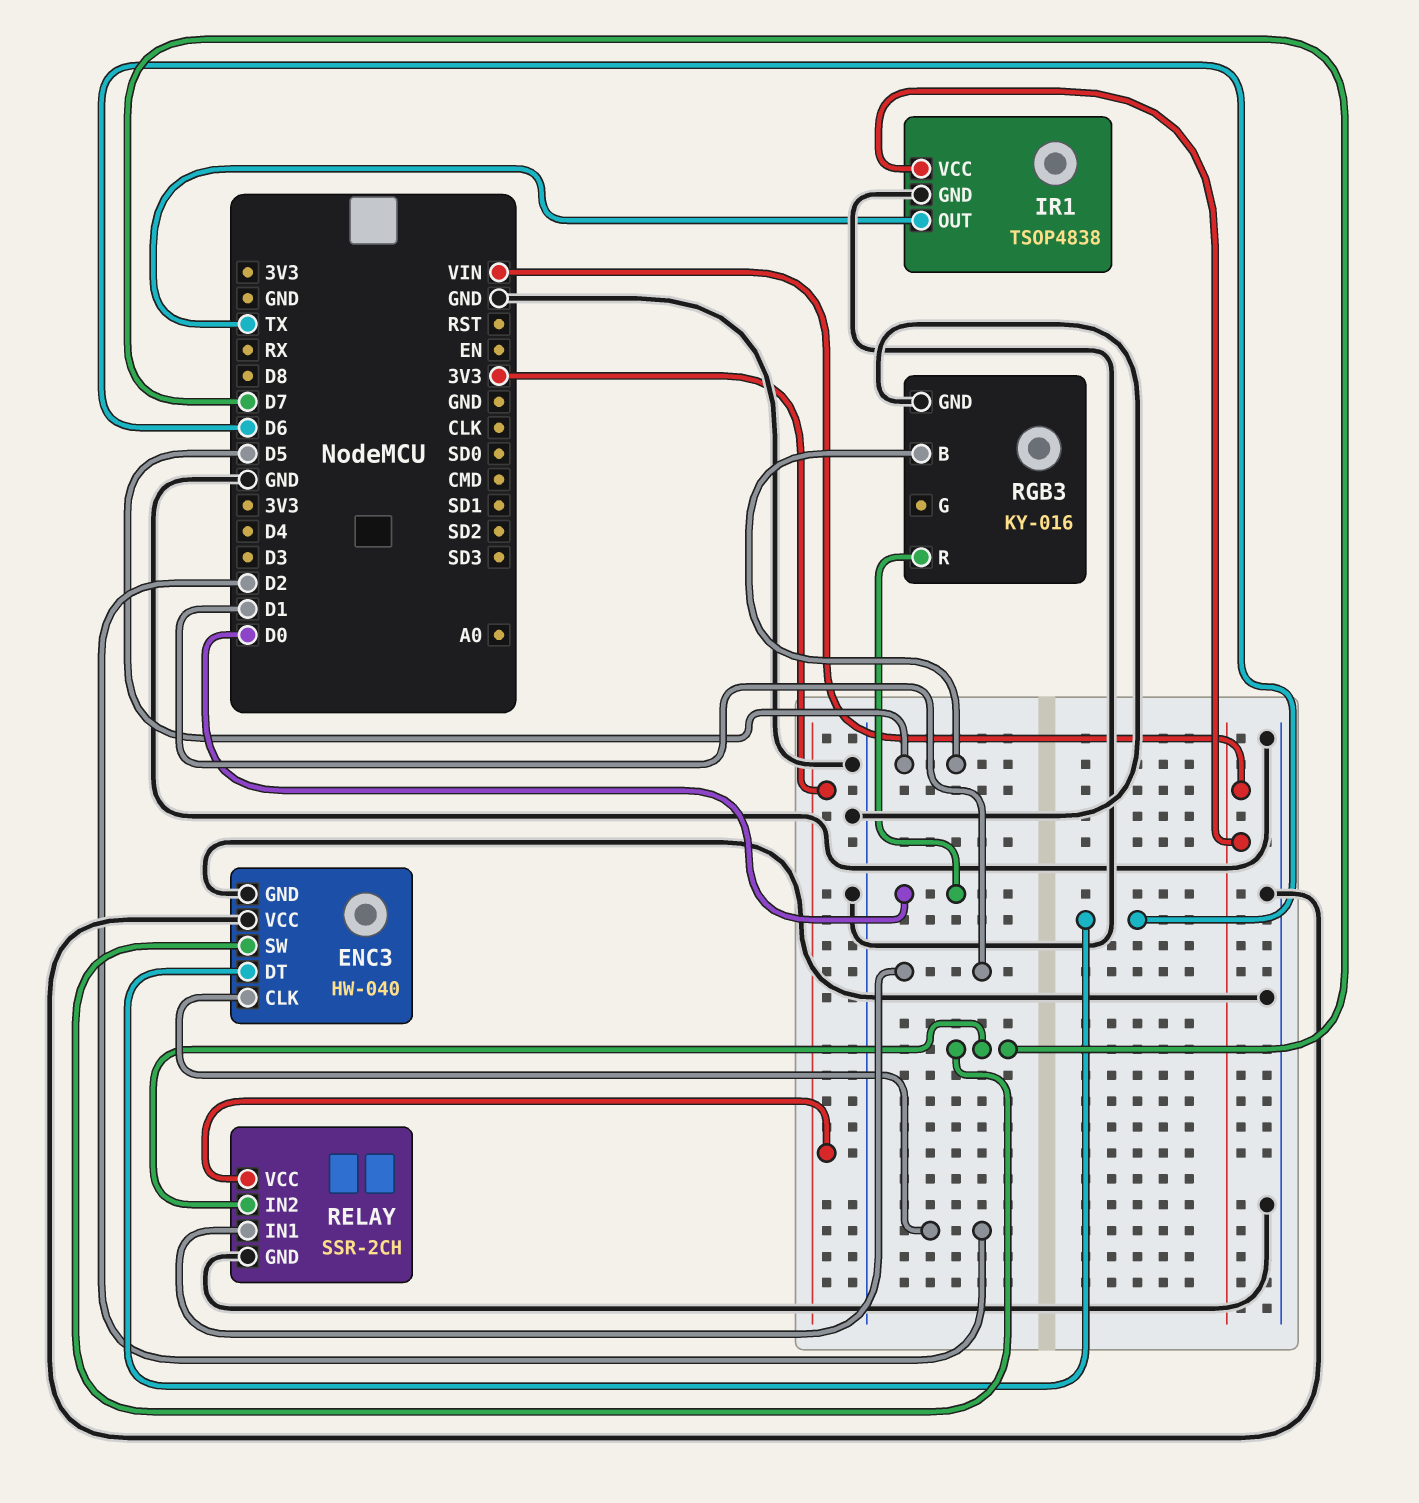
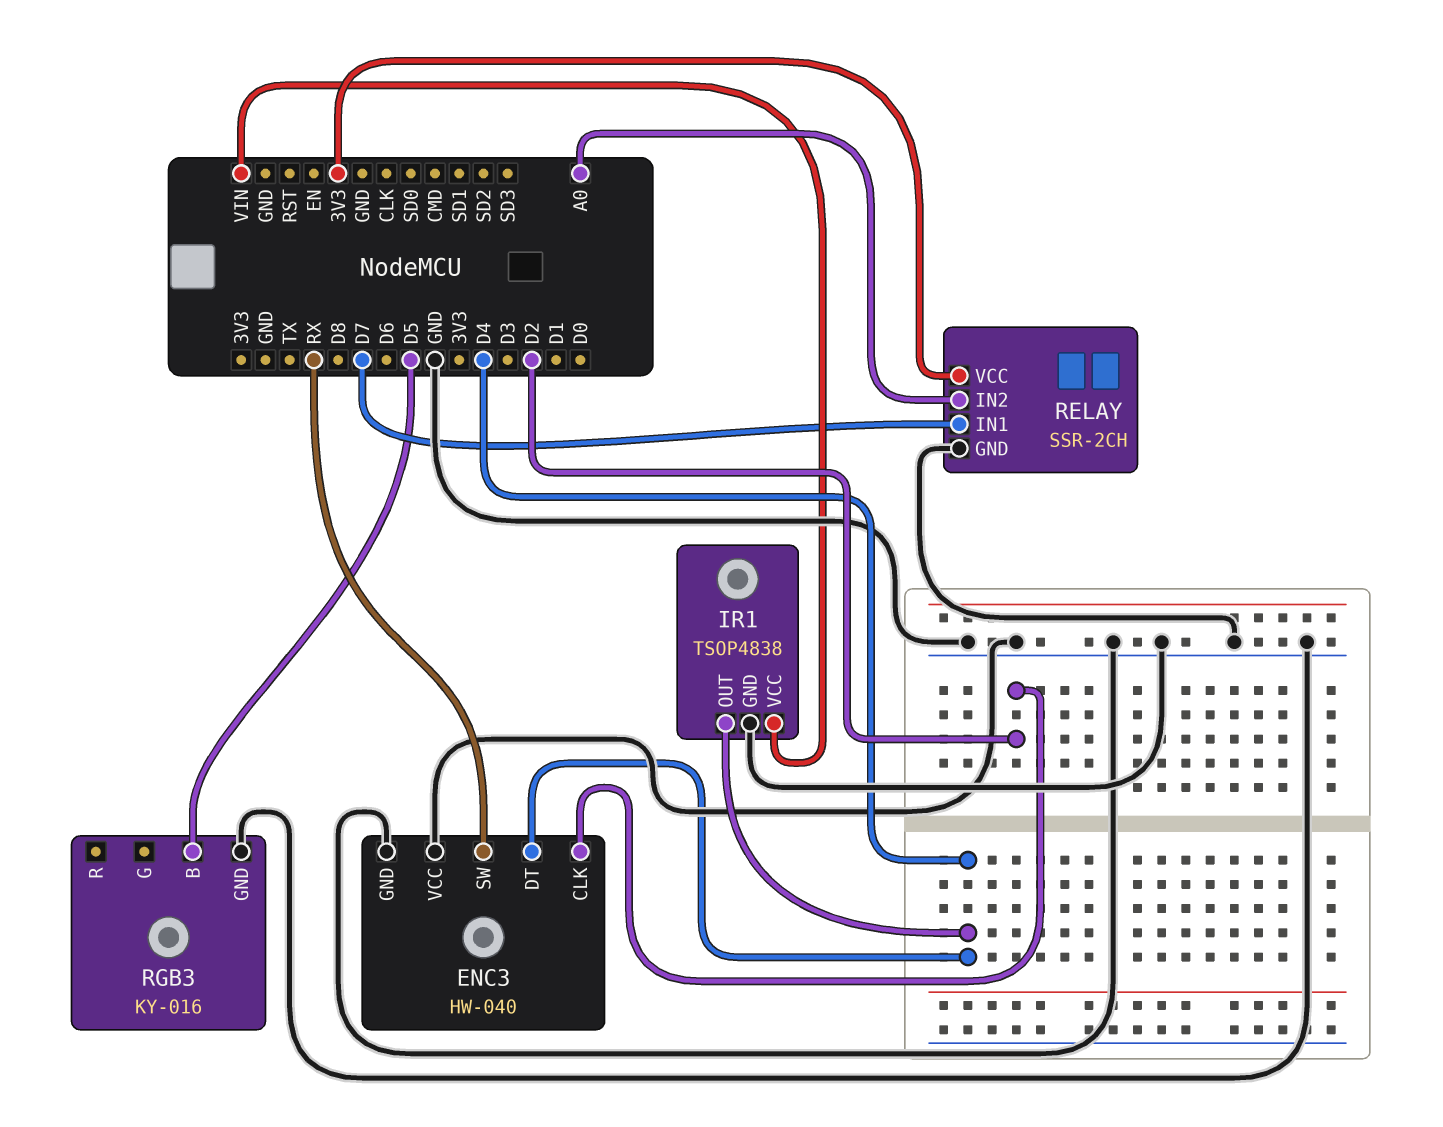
ENC3 pin DT: D6 -> D4
ENC3 pin SW: D7 -> RX
IR1 pin OUT: TX -> D4
RELAY pin IN1: D1 -> D7
RELAY pin IN2: D7 -> A0
RGB3 pin R: D0 -> none

